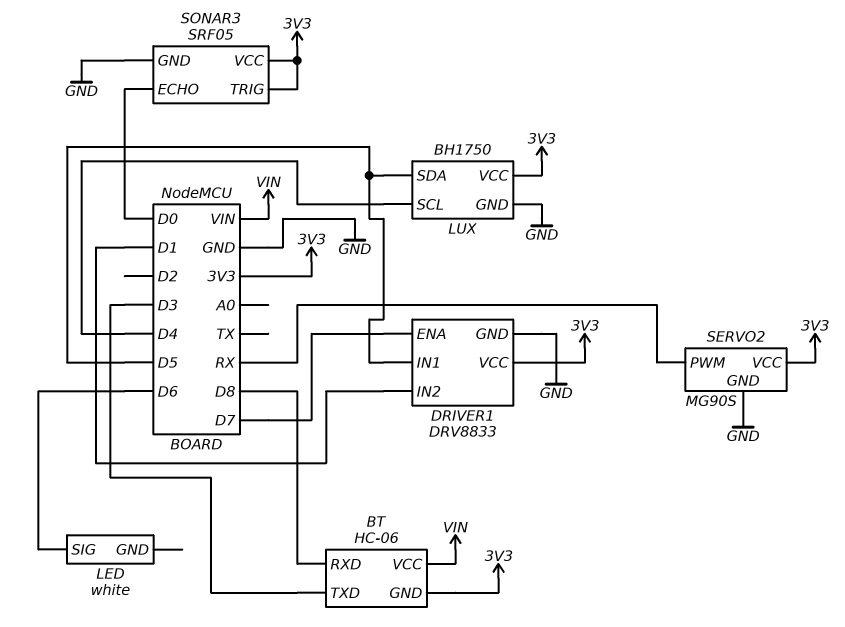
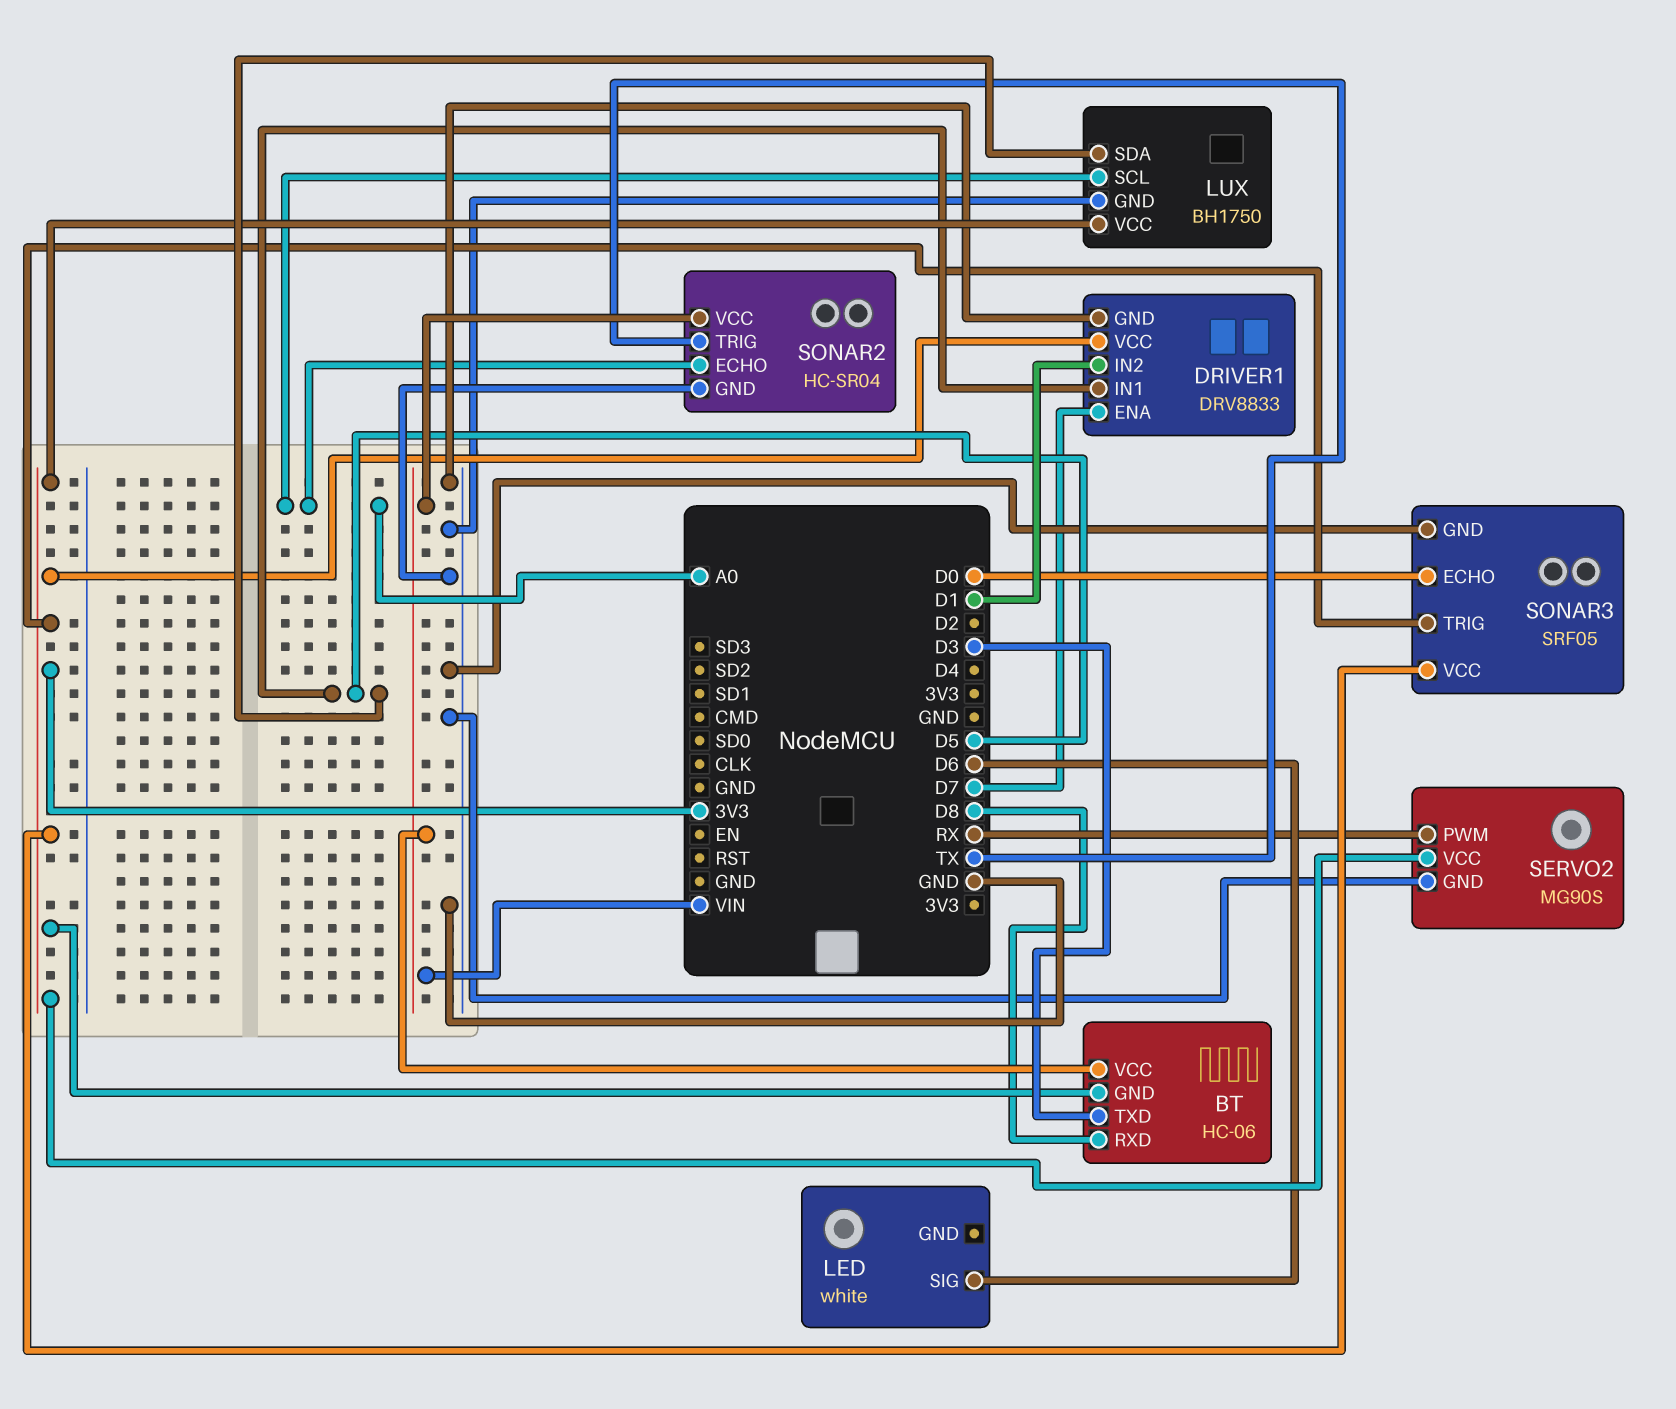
LUX pin SCL: D4 -> A0
SONAR2: none -> HC-SR04
SONAR2 pin ECHO: none -> A0
SONAR2 pin GND: none -> GND
SONAR2 pin TRIG: none -> TX
SONAR2 pin VCC: none -> VIN

